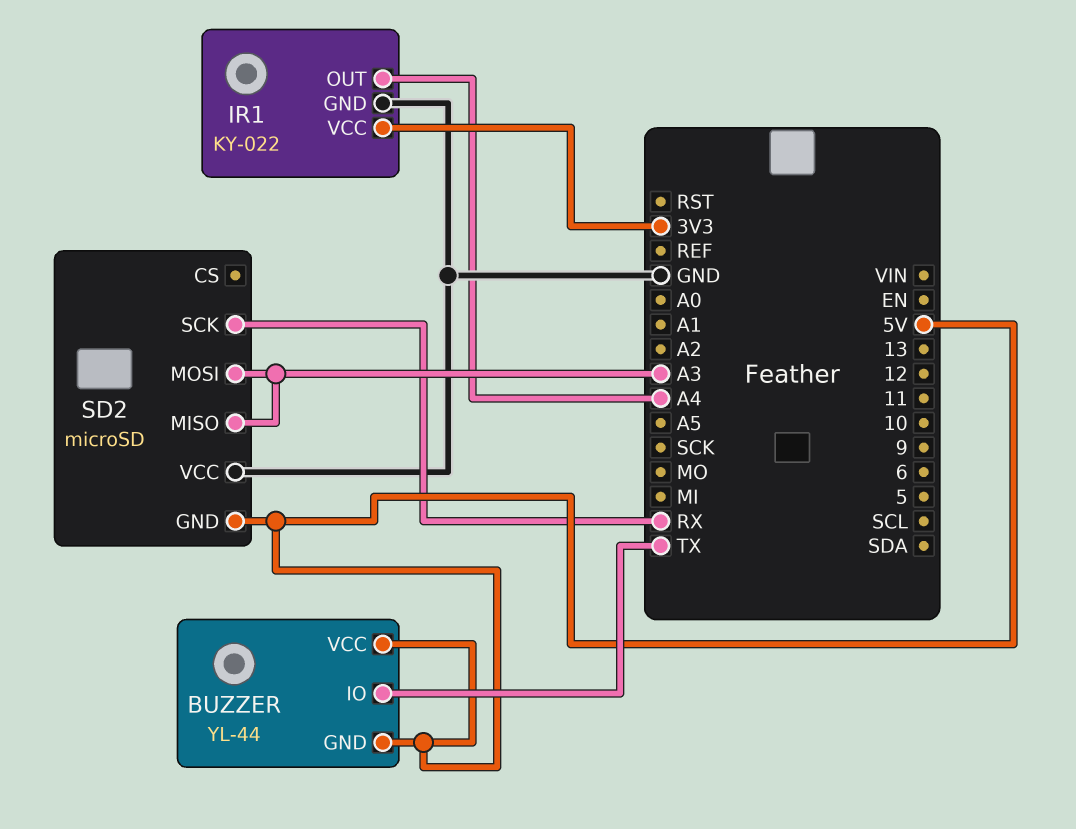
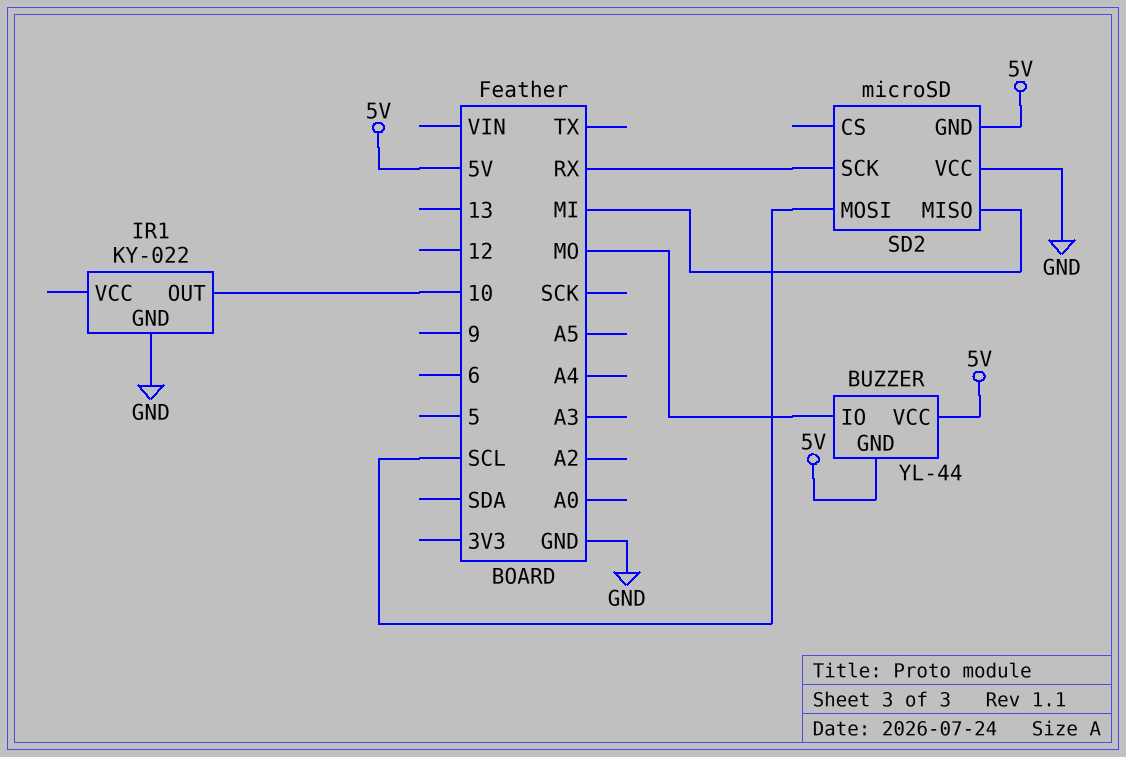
BUZZER pin IO: TX -> MO
IR1 pin OUT: A4 -> 10
IR1 pin VCC: 3V3 -> none
SD2 pin MISO: A3 -> MI
SD2 pin MOSI: A3 -> SCL

